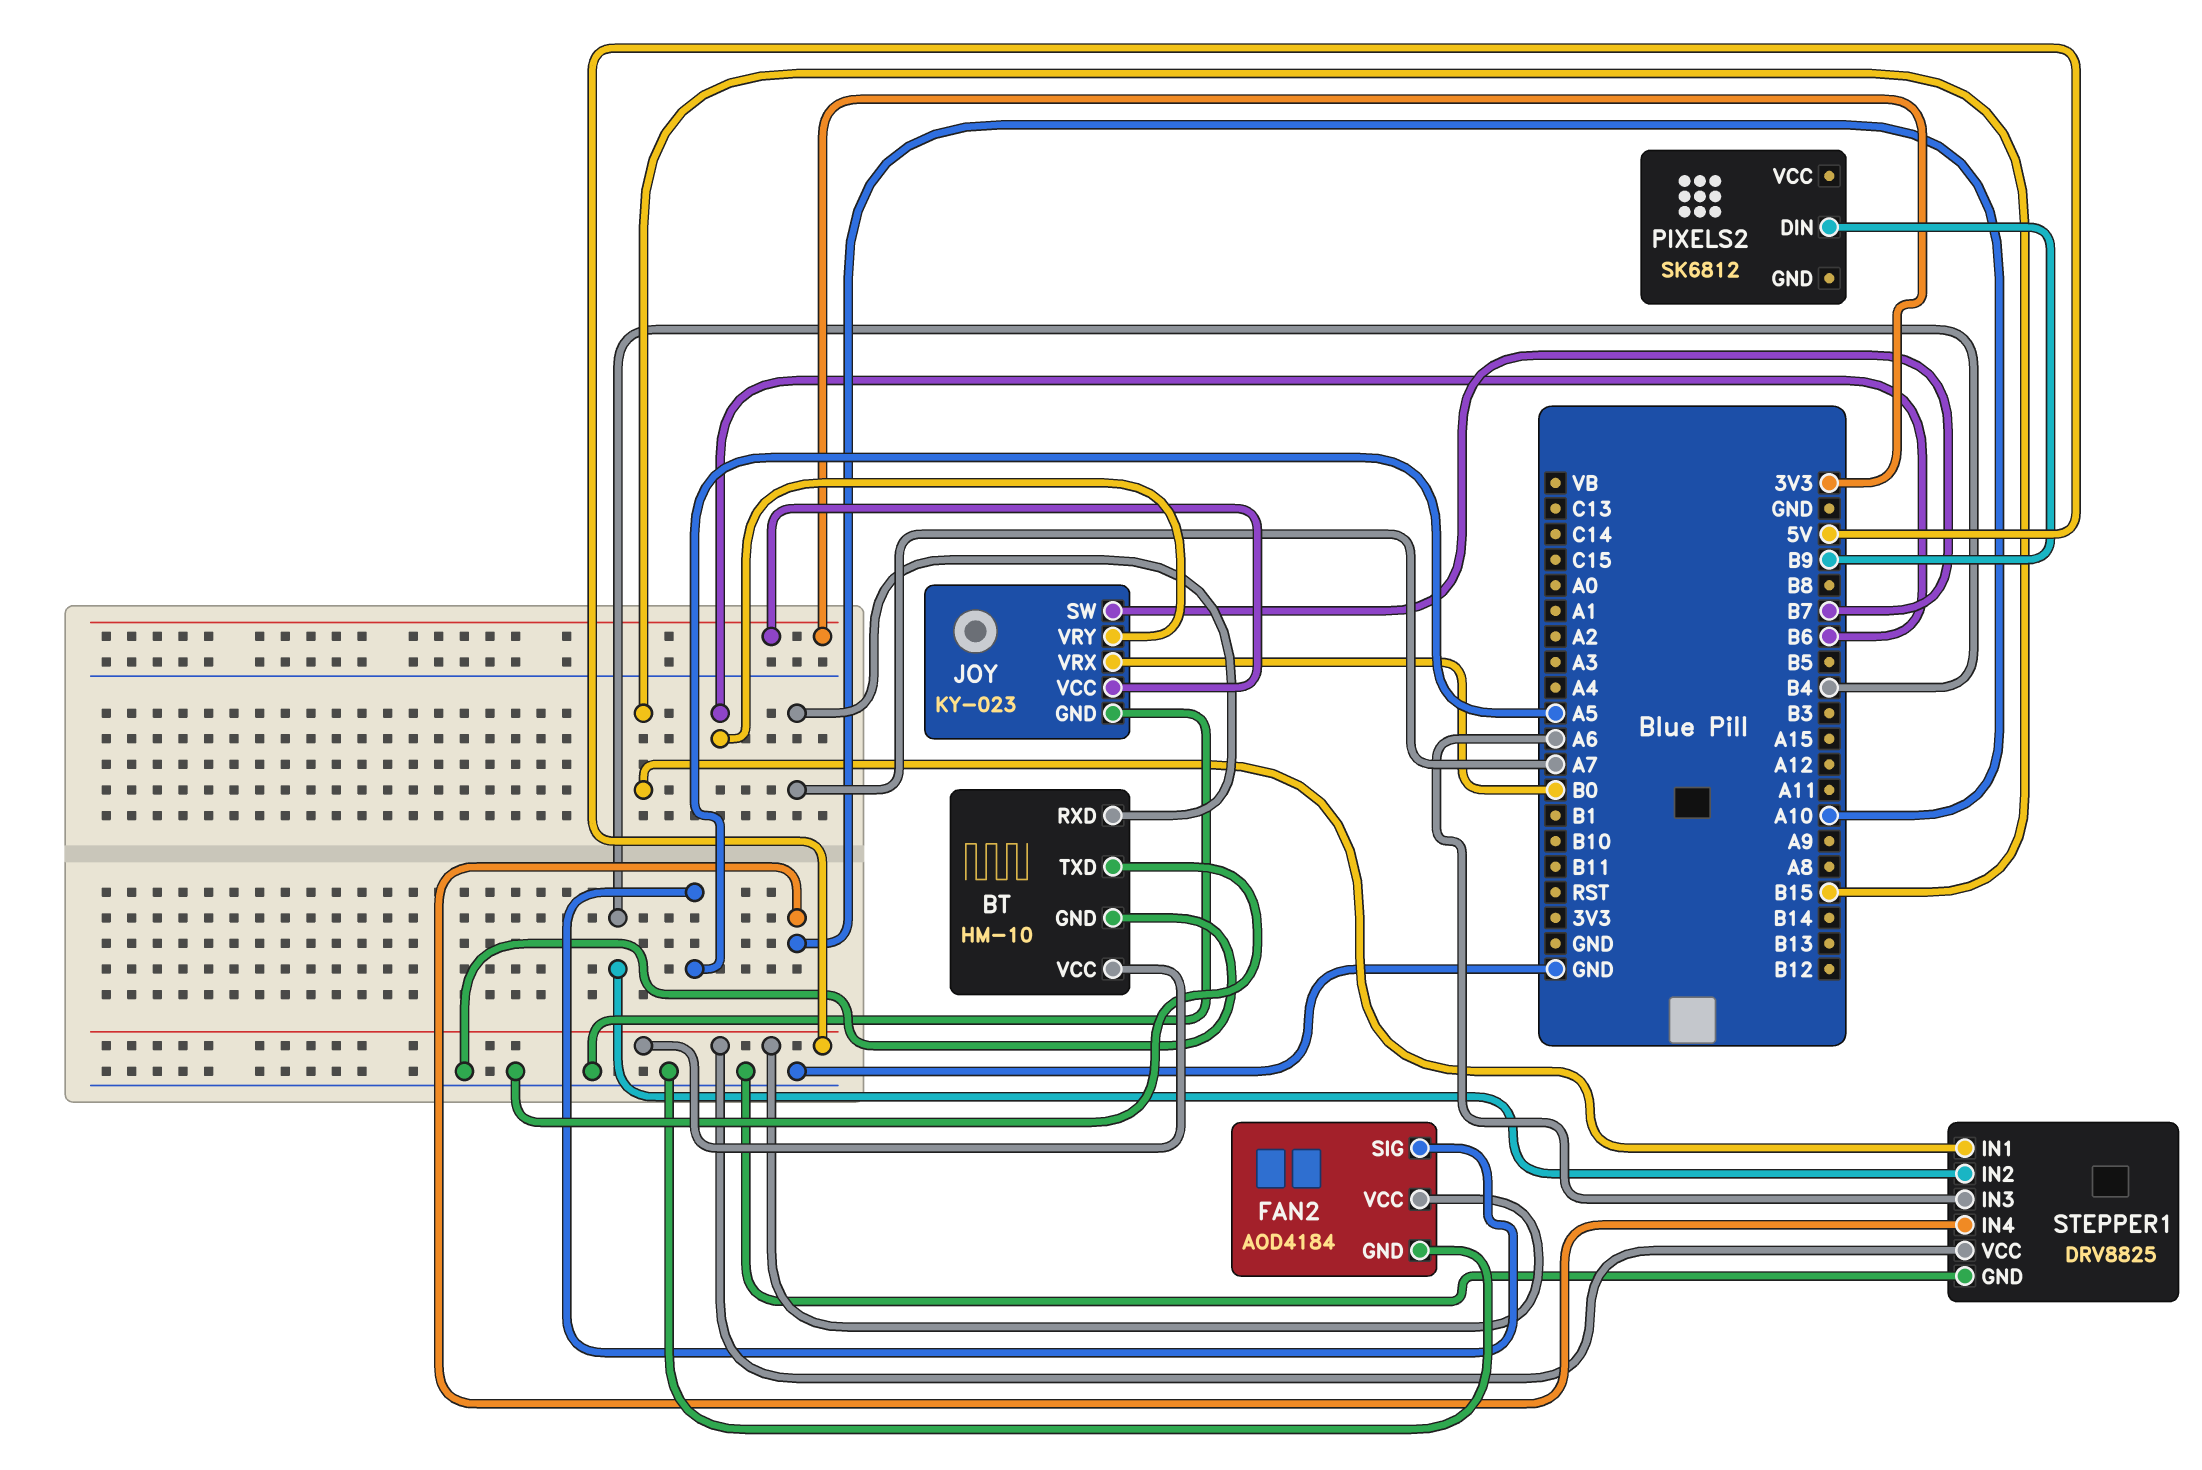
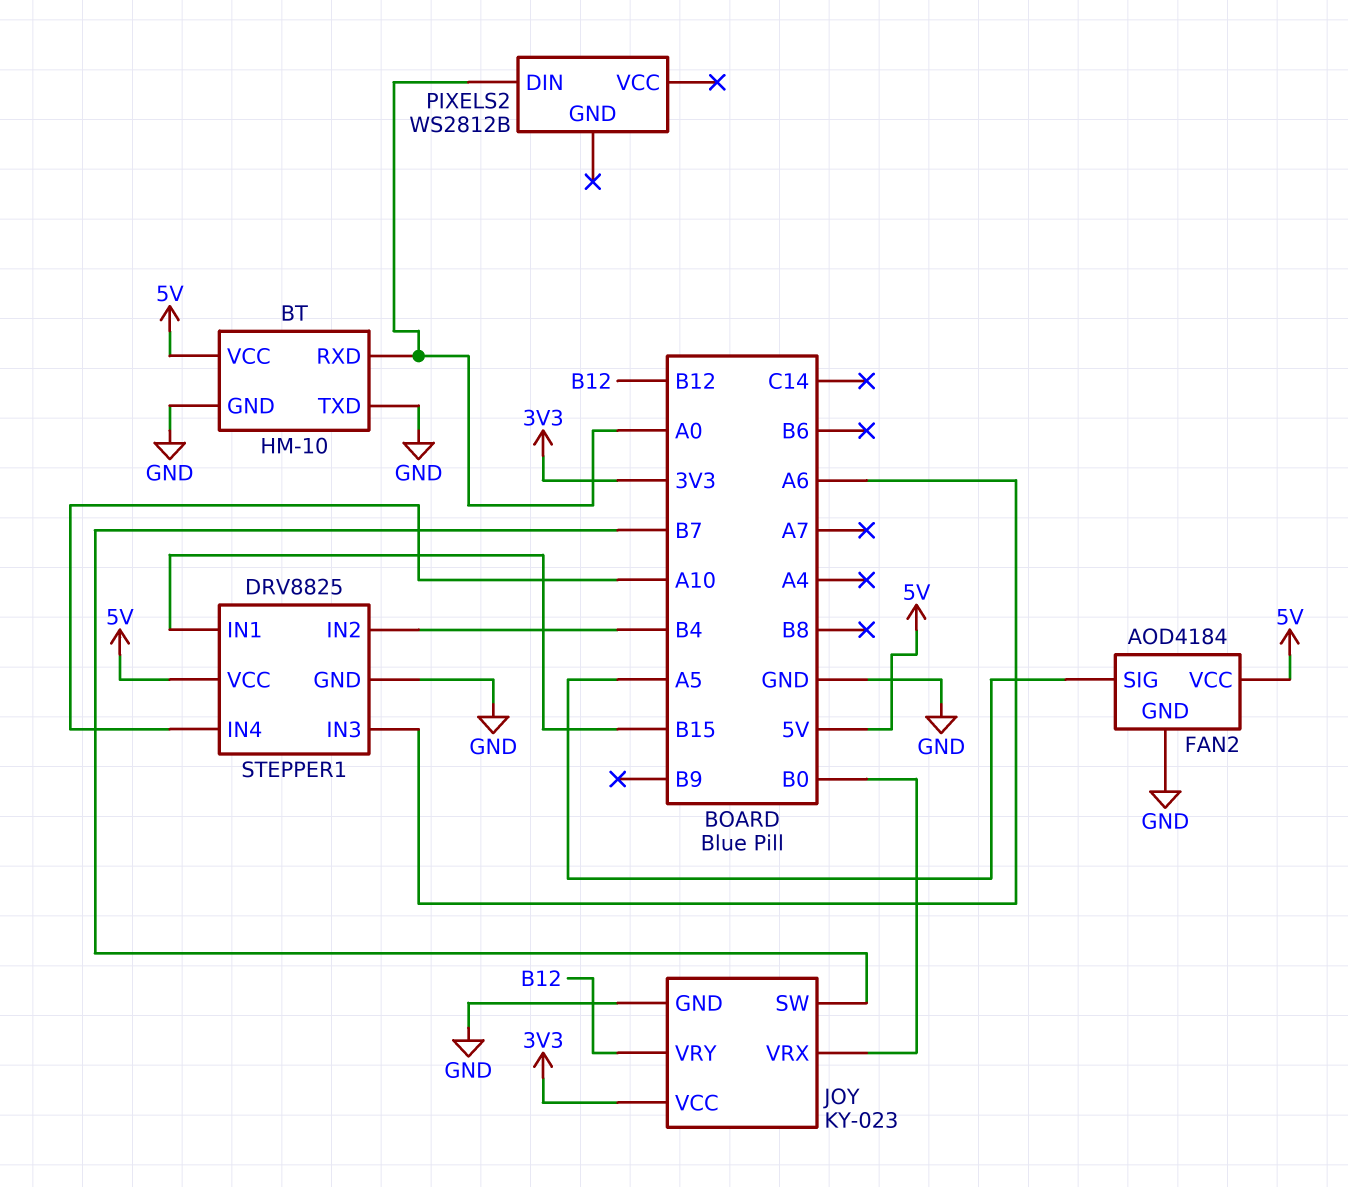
BT pin RXD: A7 -> A0
JOY pin VRY: B6 -> B12
PIXELS2: SK6812 -> WS2812B
PIXELS2 pin DIN: B9 -> A0

